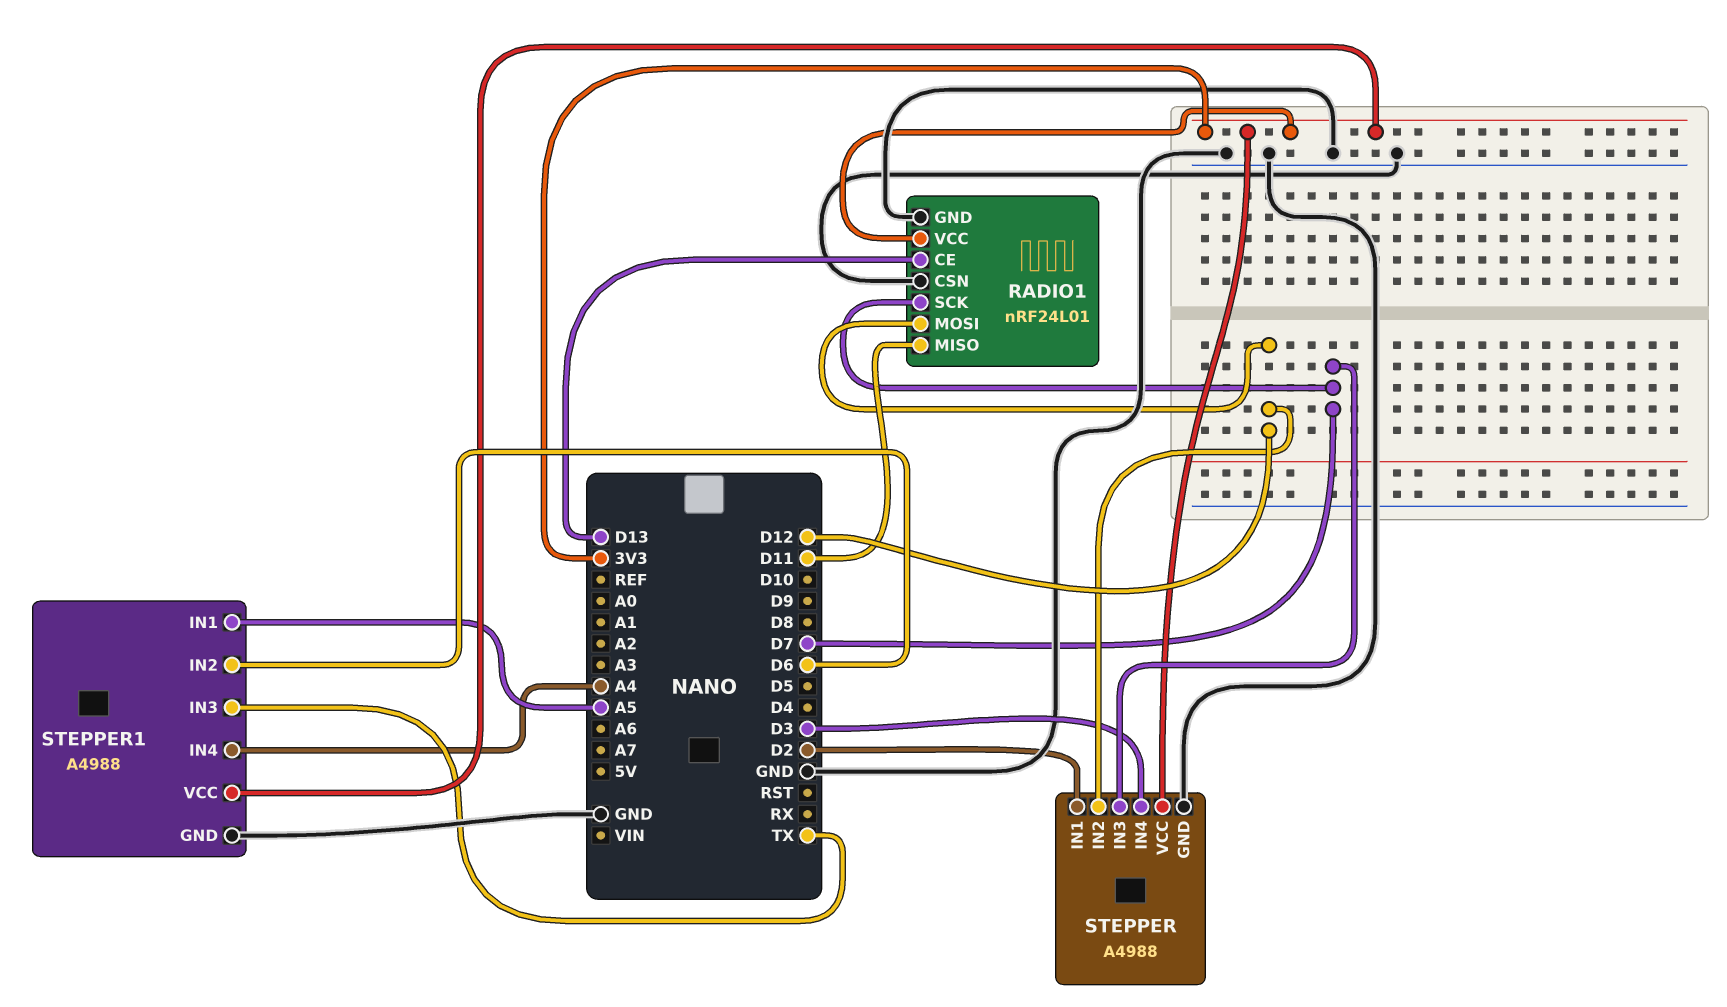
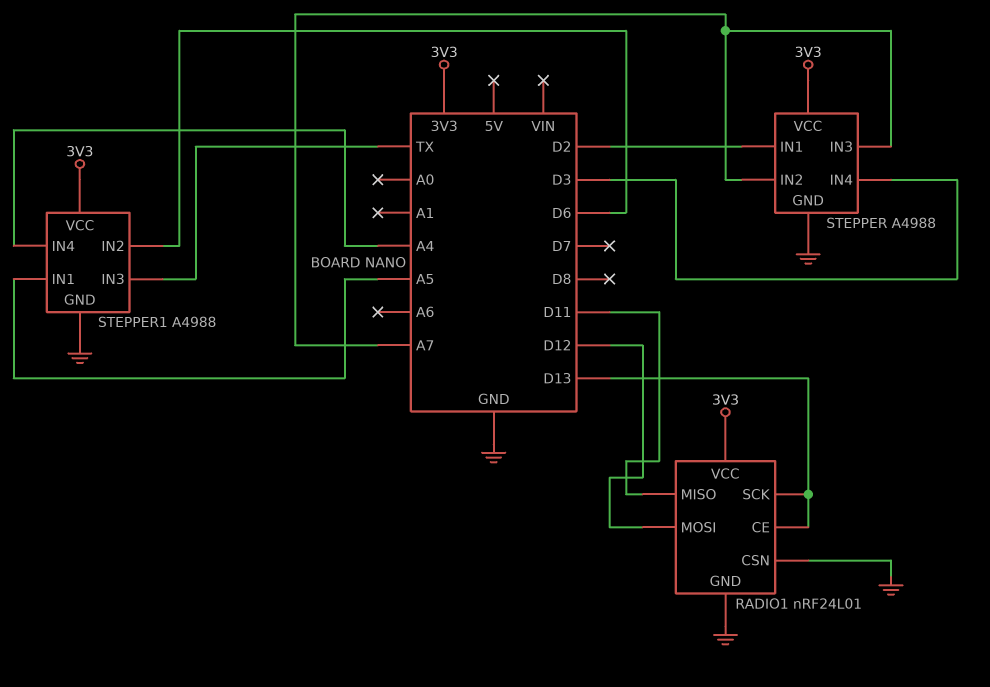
RADIO1 pin SCK: D7 -> D13
STEPPER pin IN2: D12 -> A7
STEPPER pin IN3: D7 -> A7

